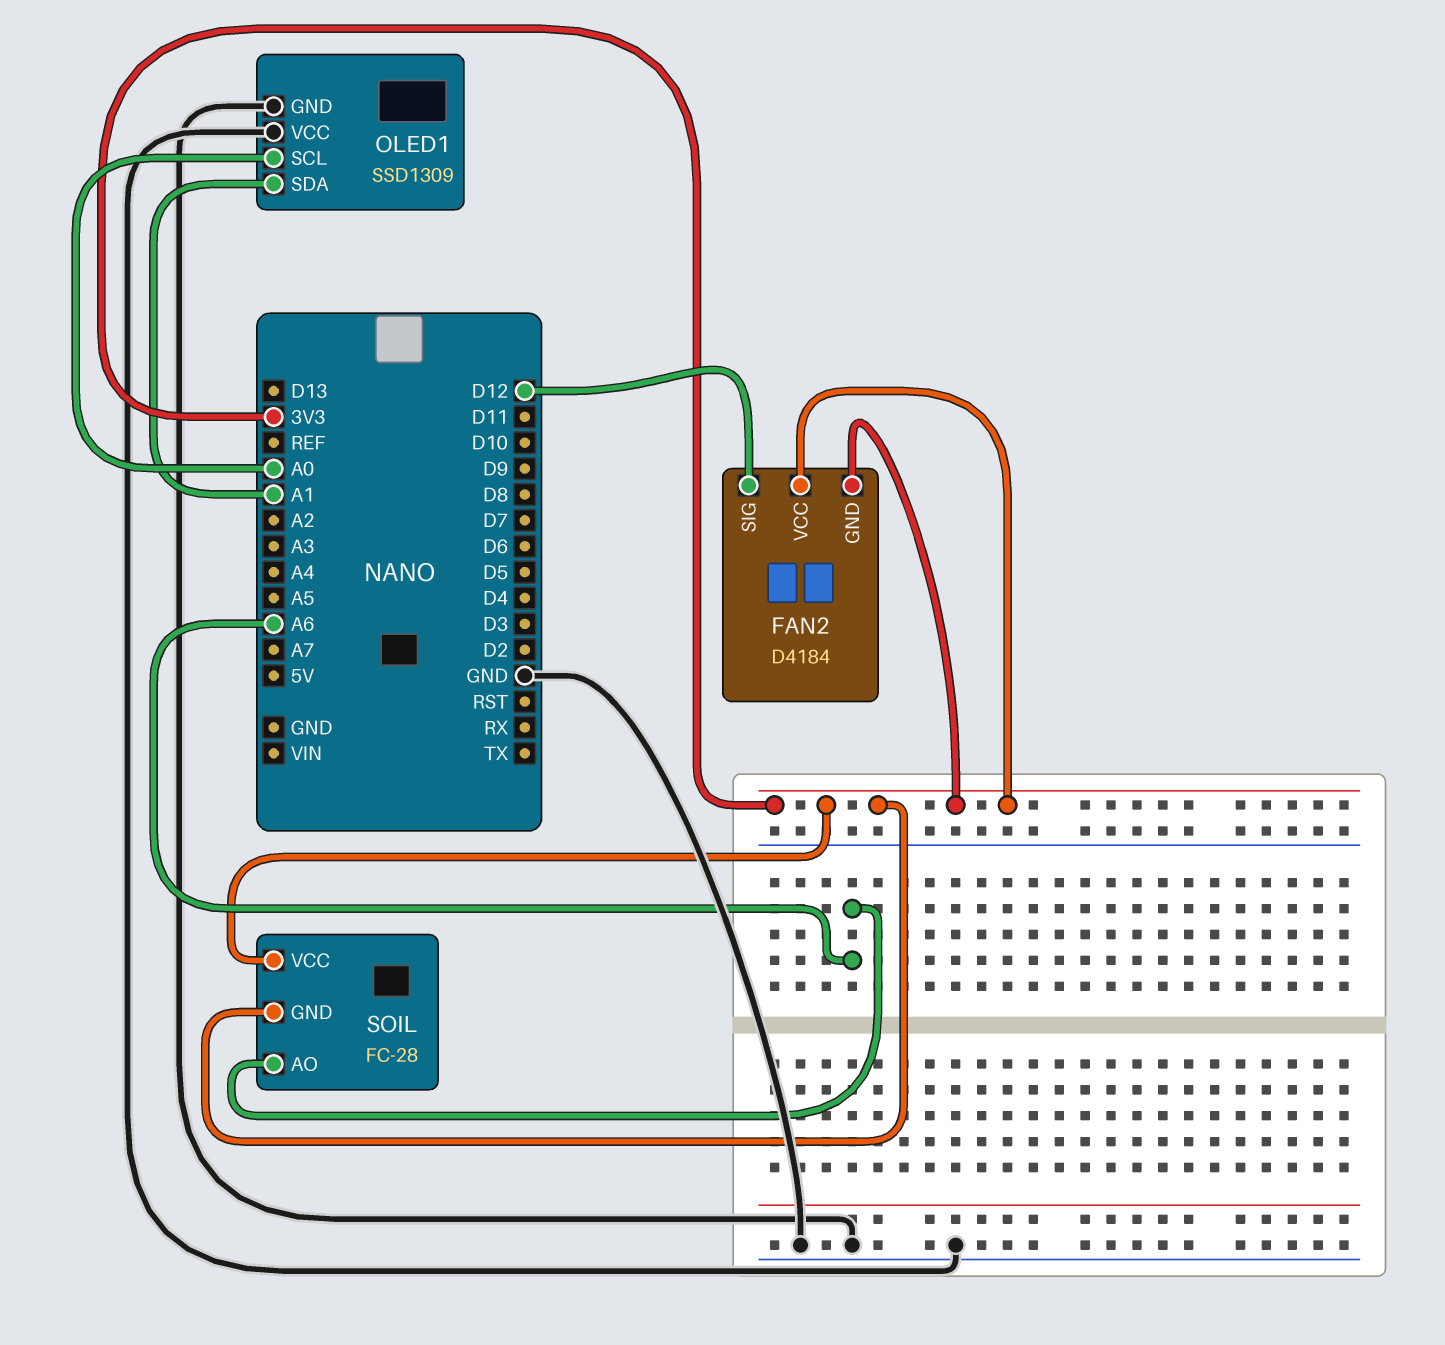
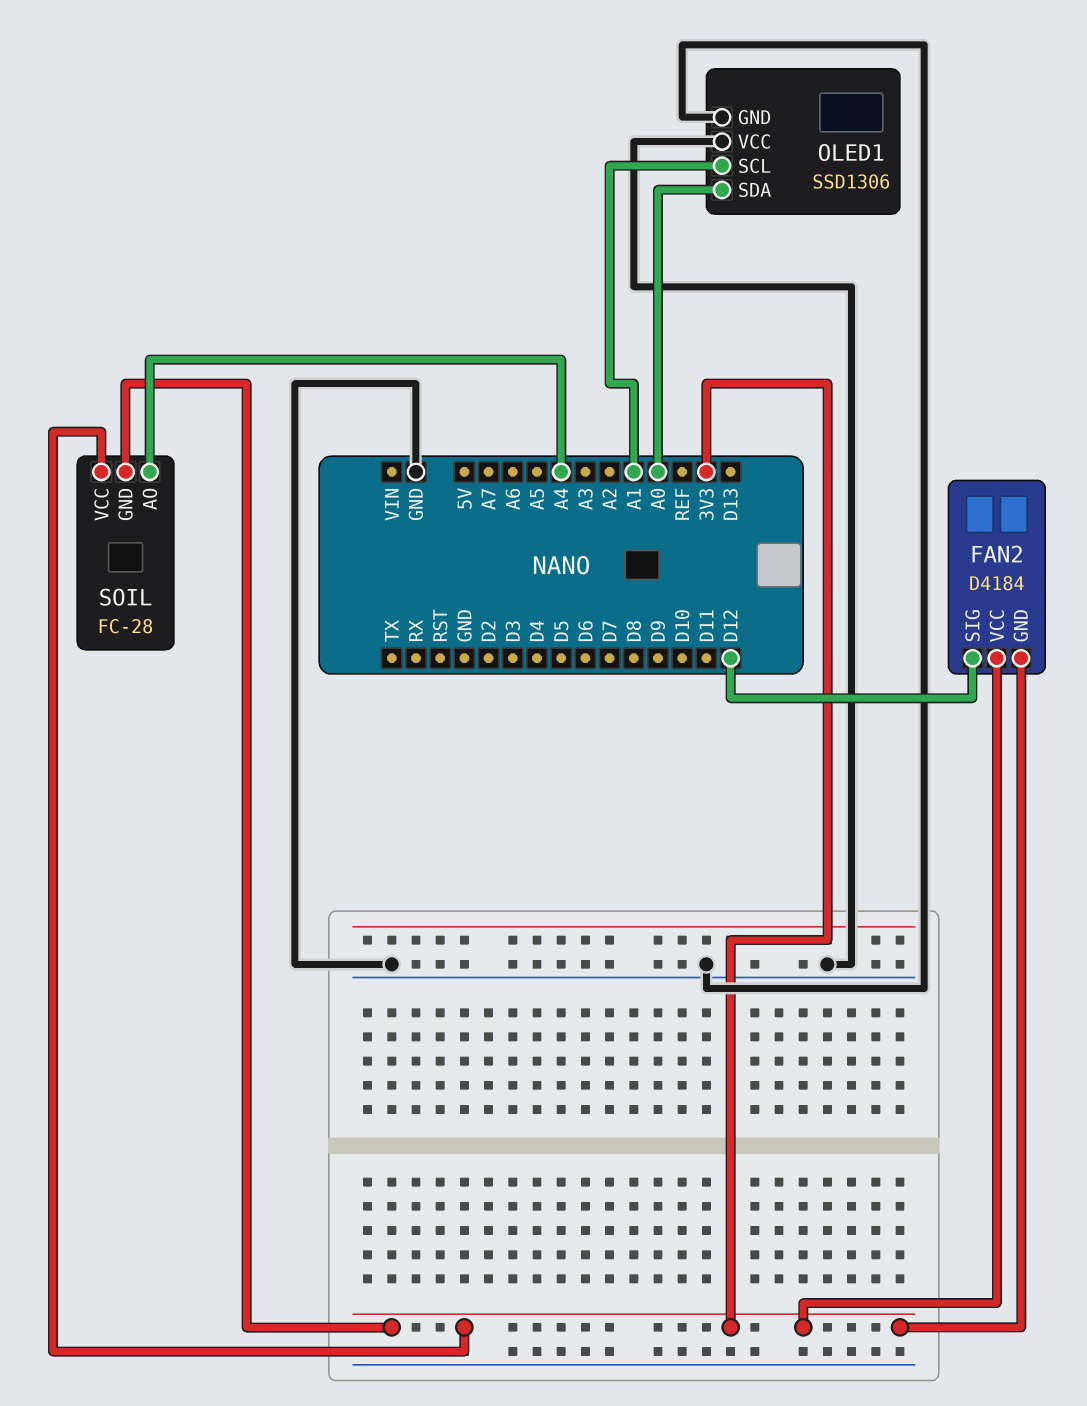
OLED1: SSD1309 -> SSD1306
OLED1 pin SCL: A0 -> A1
OLED1 pin SDA: A1 -> A0
SOIL pin AO: A6 -> A4

